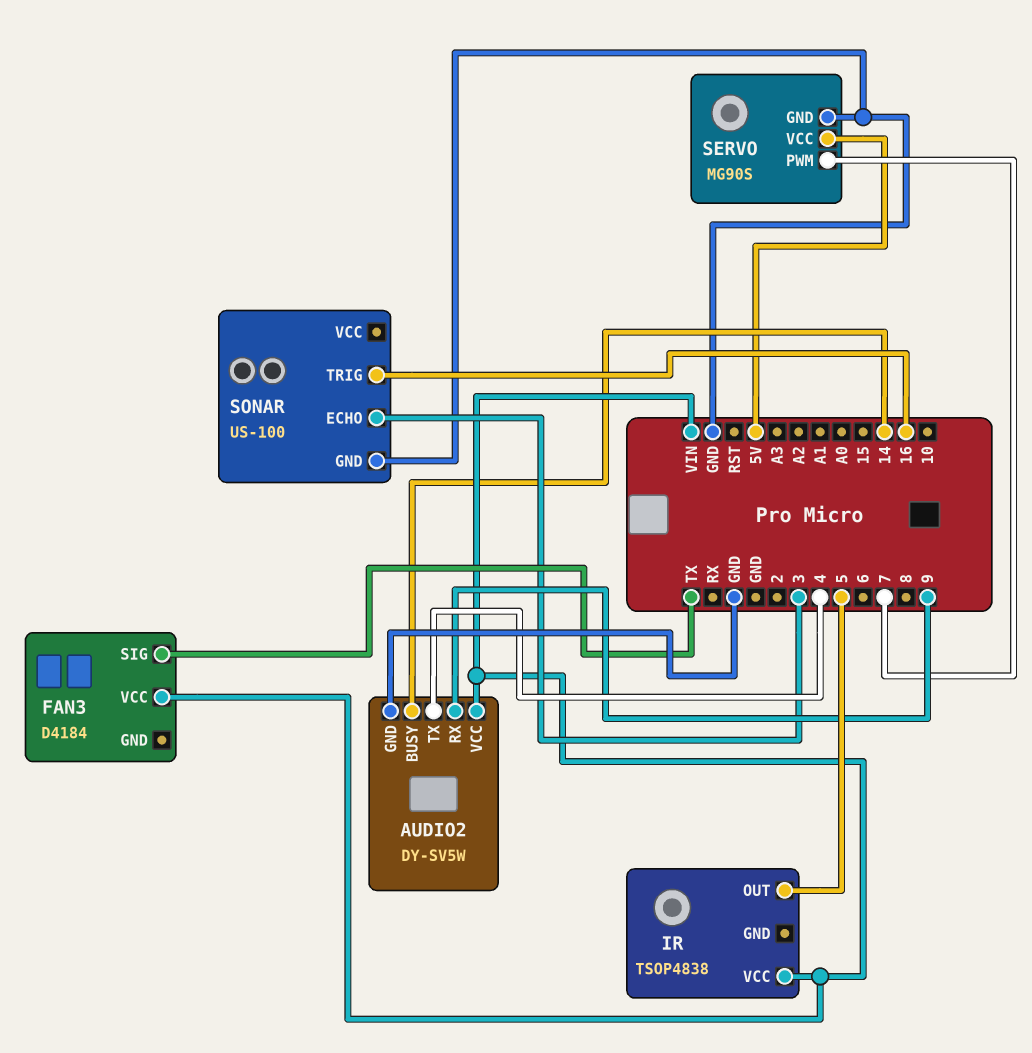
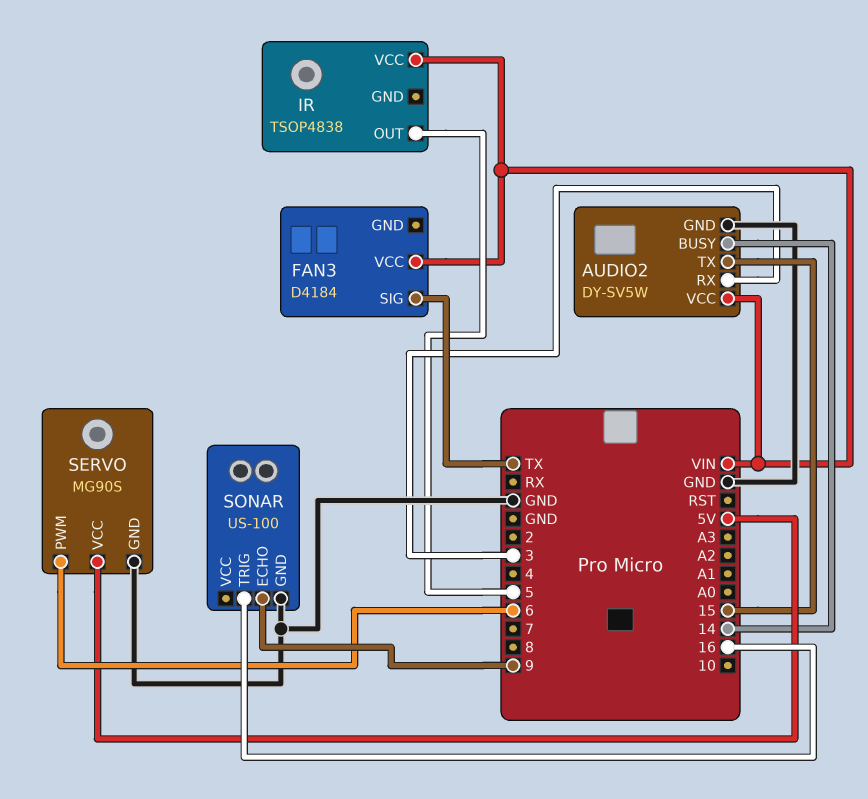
AUDIO2 pin RX: 9 -> 3
AUDIO2 pin TX: 4 -> 15
SERVO pin PWM: 7 -> 6
SONAR pin ECHO: 3 -> 9

